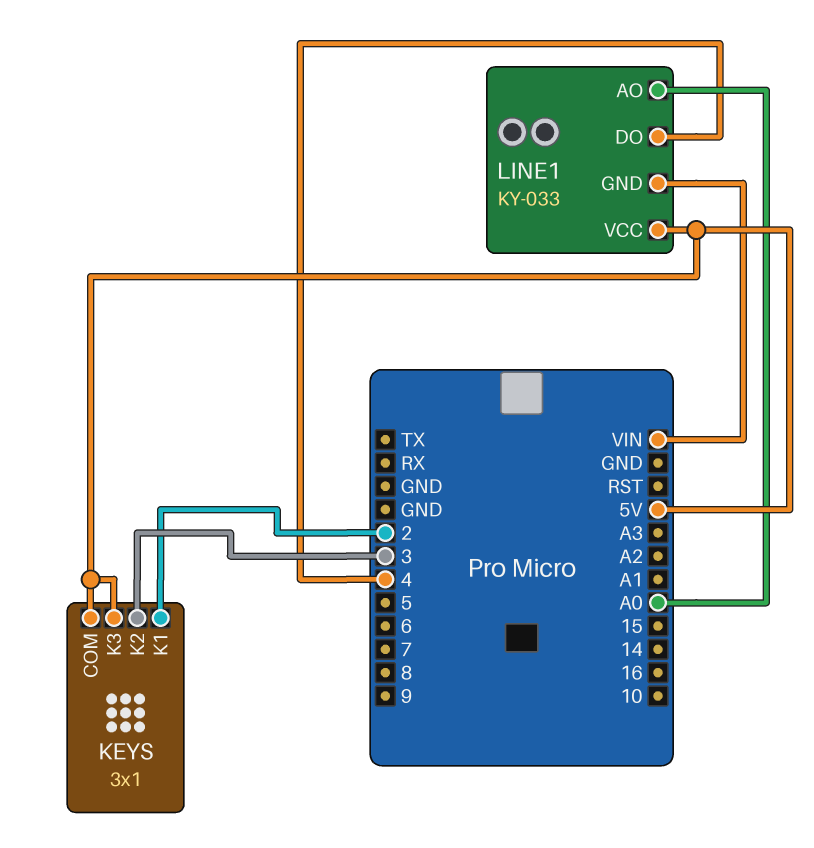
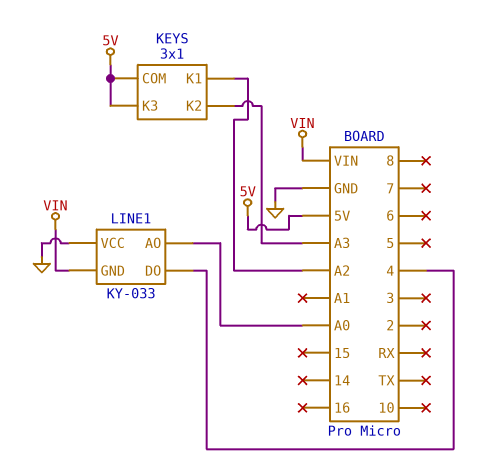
KEYS pin K1: 2 -> A2
KEYS pin K2: 3 -> A3
LINE1 pin VCC: 5V -> GND

